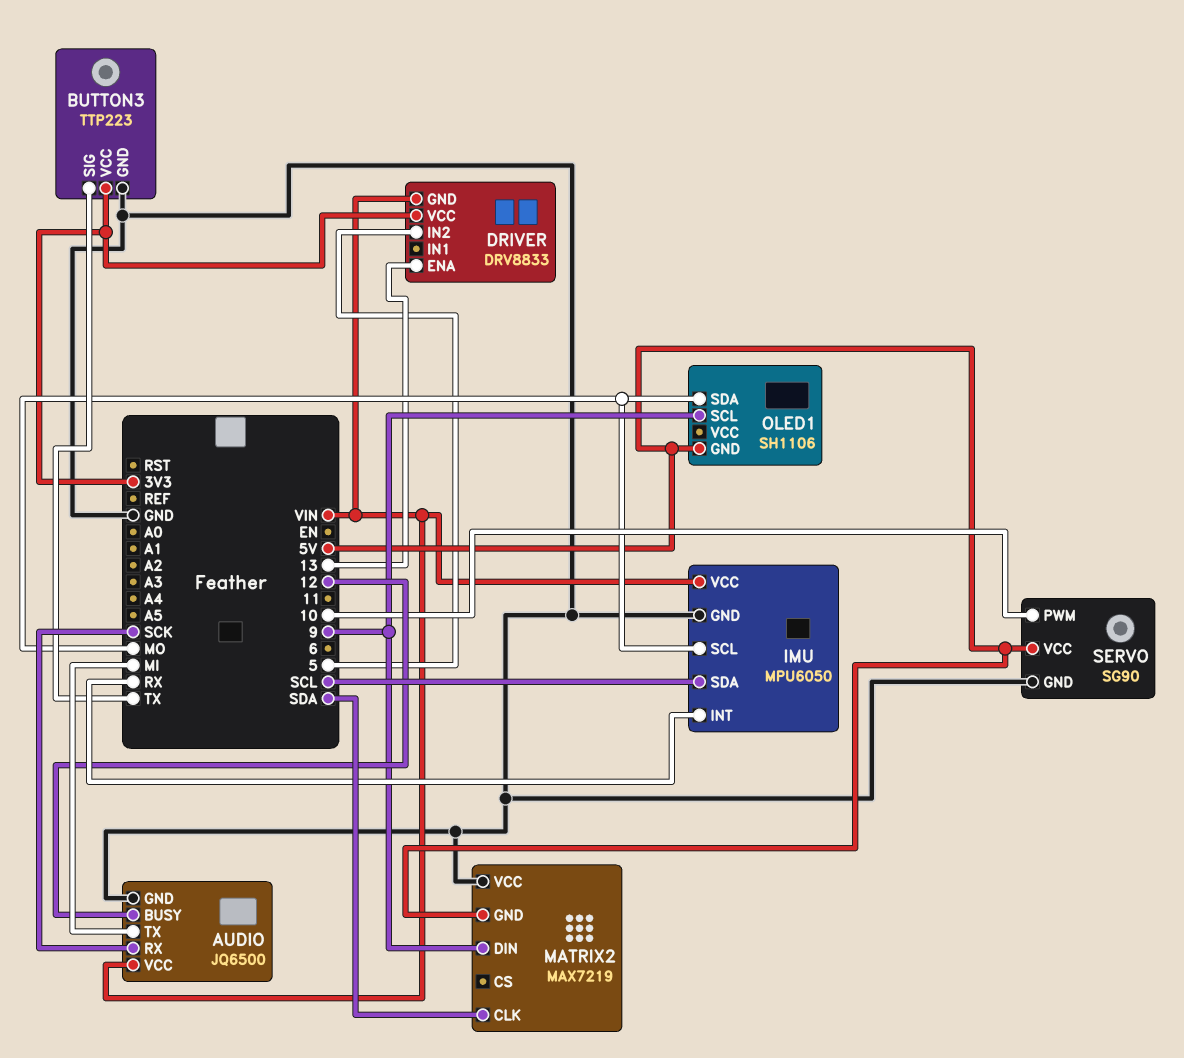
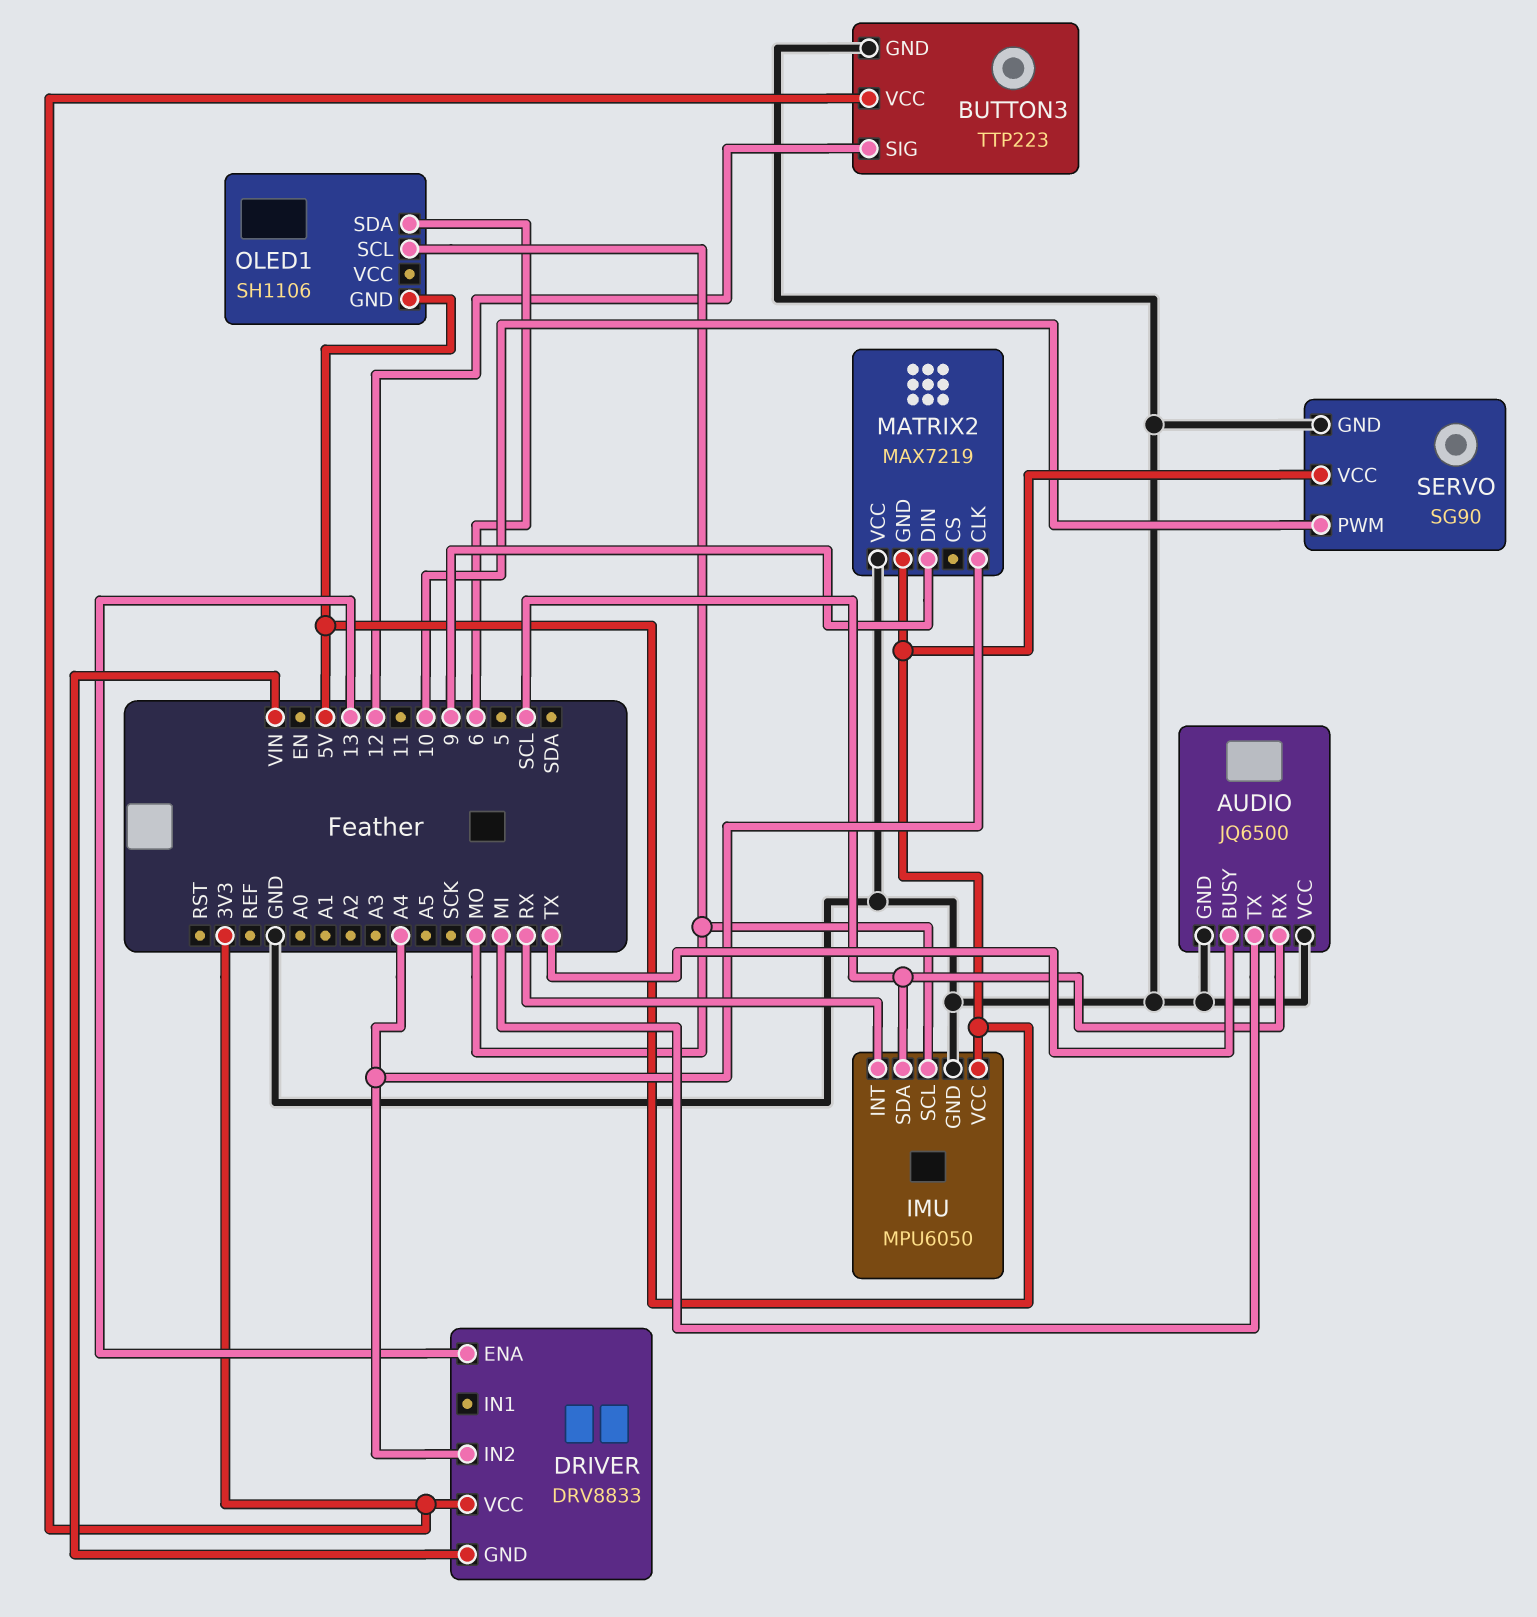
AUDIO pin BUSY: 12 -> TX
AUDIO pin RX: SCK -> SCL
AUDIO pin VCC: VIN -> GND
BUTTON3 pin SIG: TX -> 12
DRIVER pin IN2: 5 -> A4
IMU pin VCC: VIN -> 5V
MATRIX2 pin CLK: SDA -> A4
OLED1 pin SCL: 9 -> MO
OLED1 pin SDA: MO -> 6

